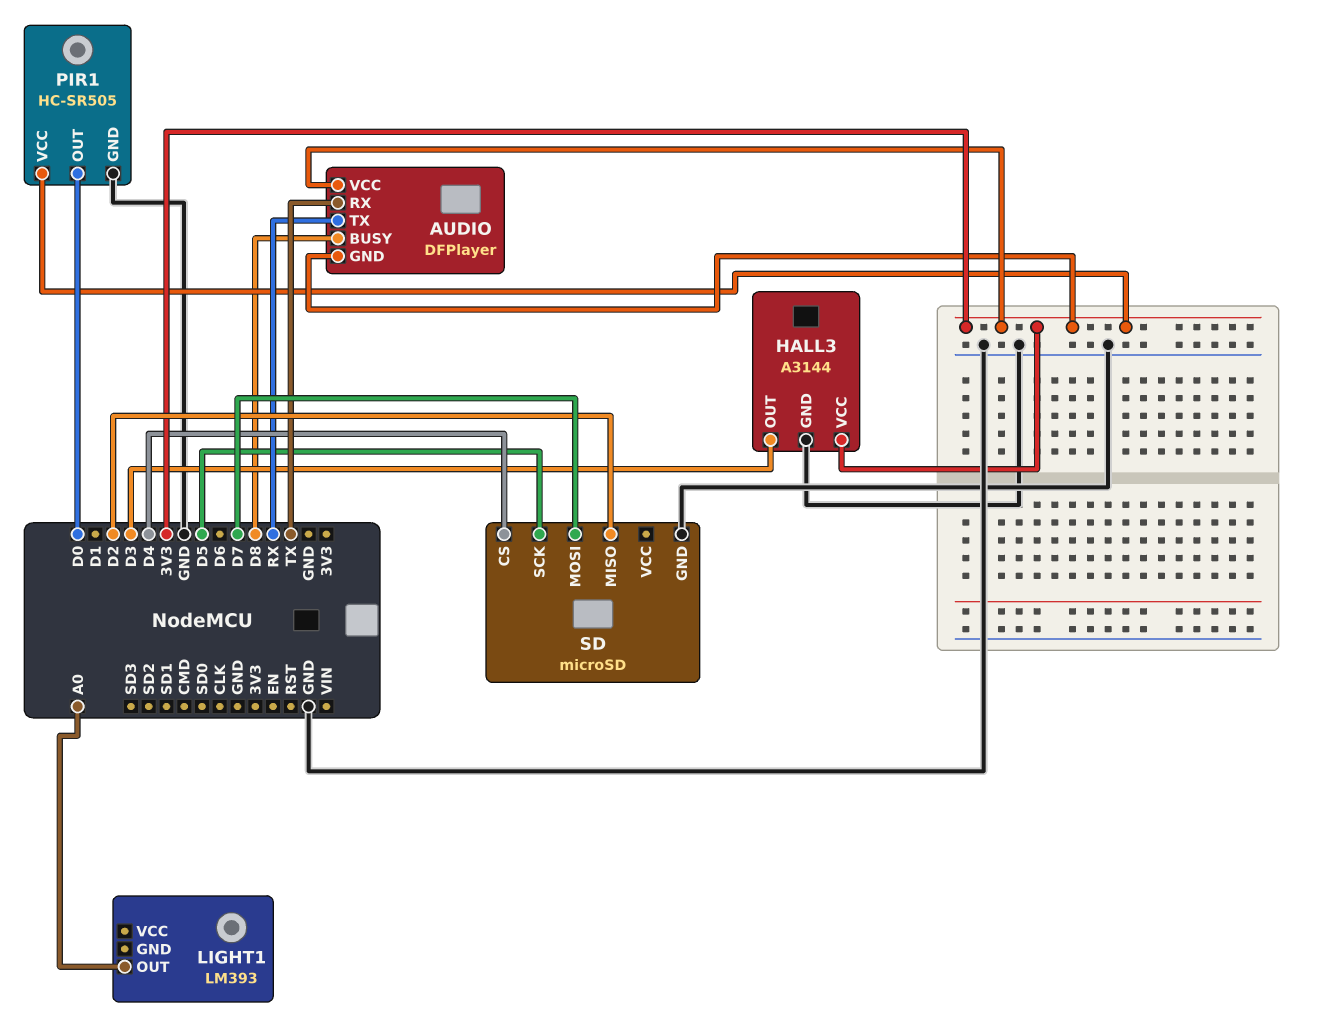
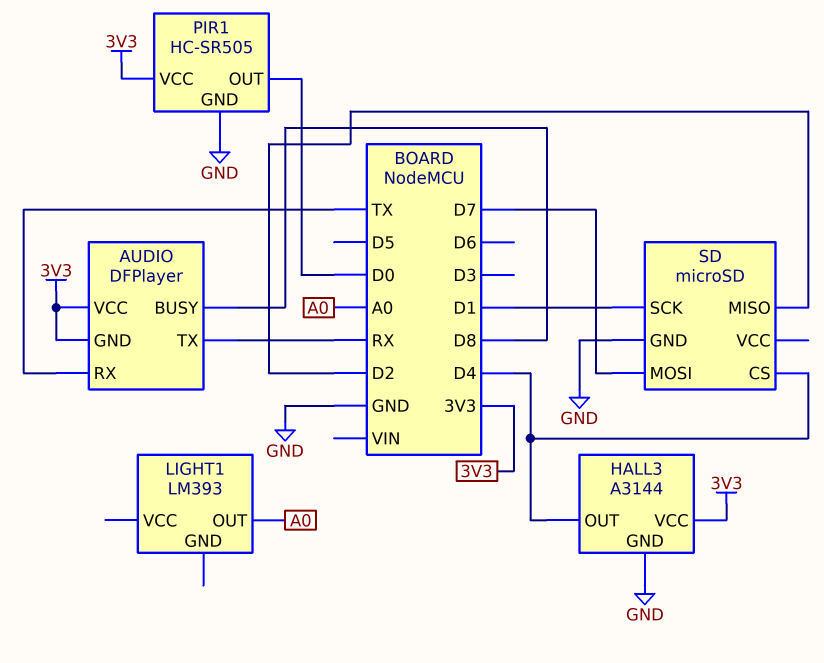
HALL3 pin OUT: D3 -> D4
SD pin SCK: D5 -> D1

